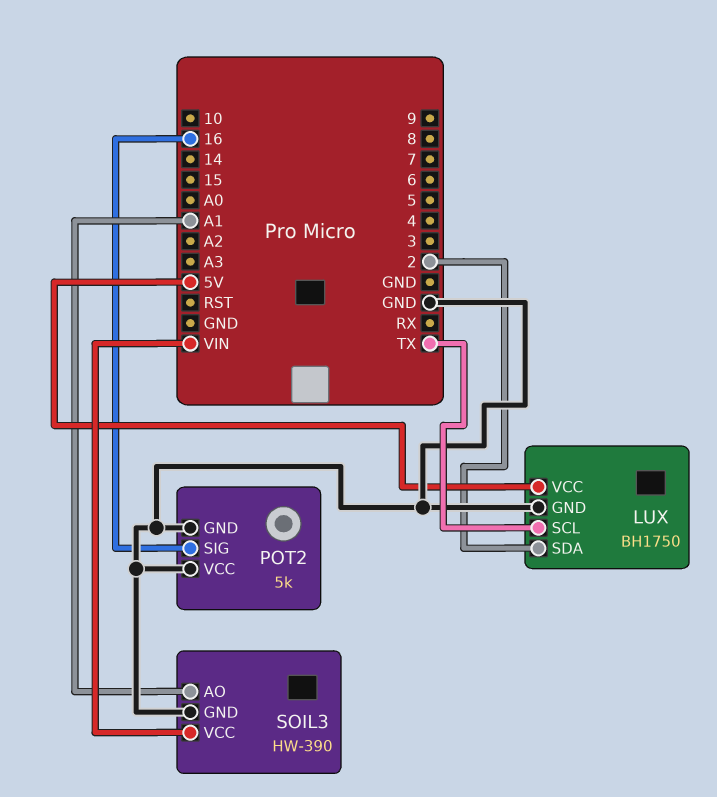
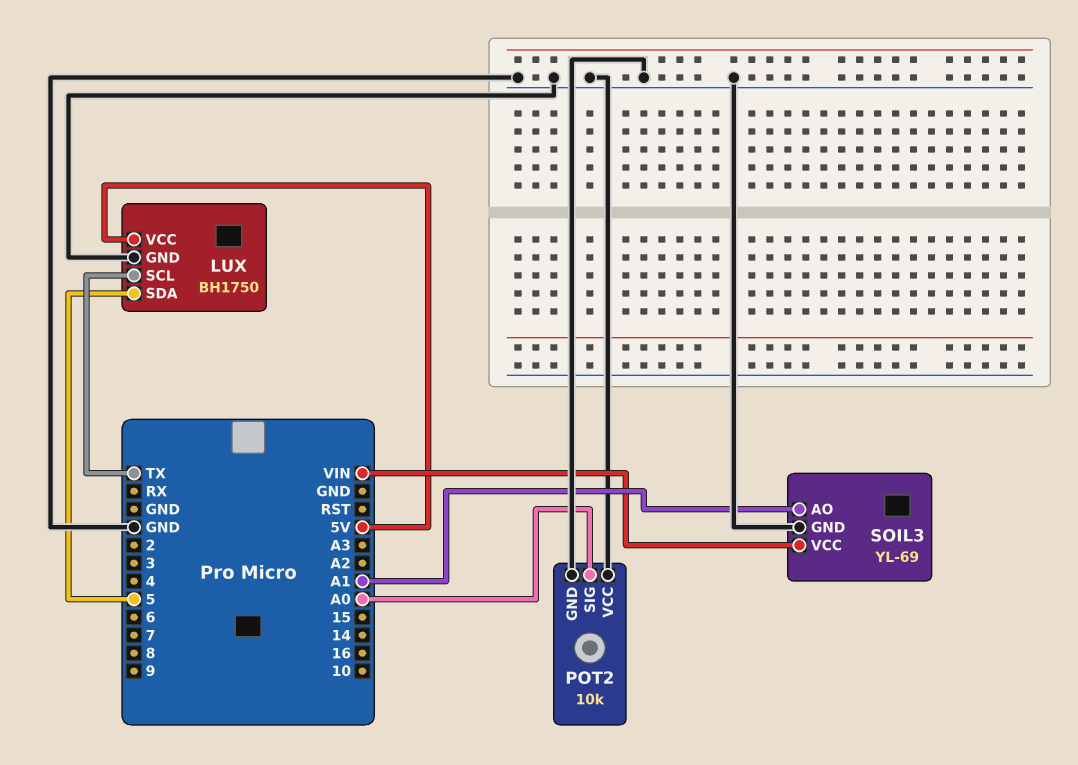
LUX pin SDA: 2 -> 5
POT2: 5k -> 10k
POT2 pin SIG: 16 -> A0
SOIL3: HW-390 -> YL-69

